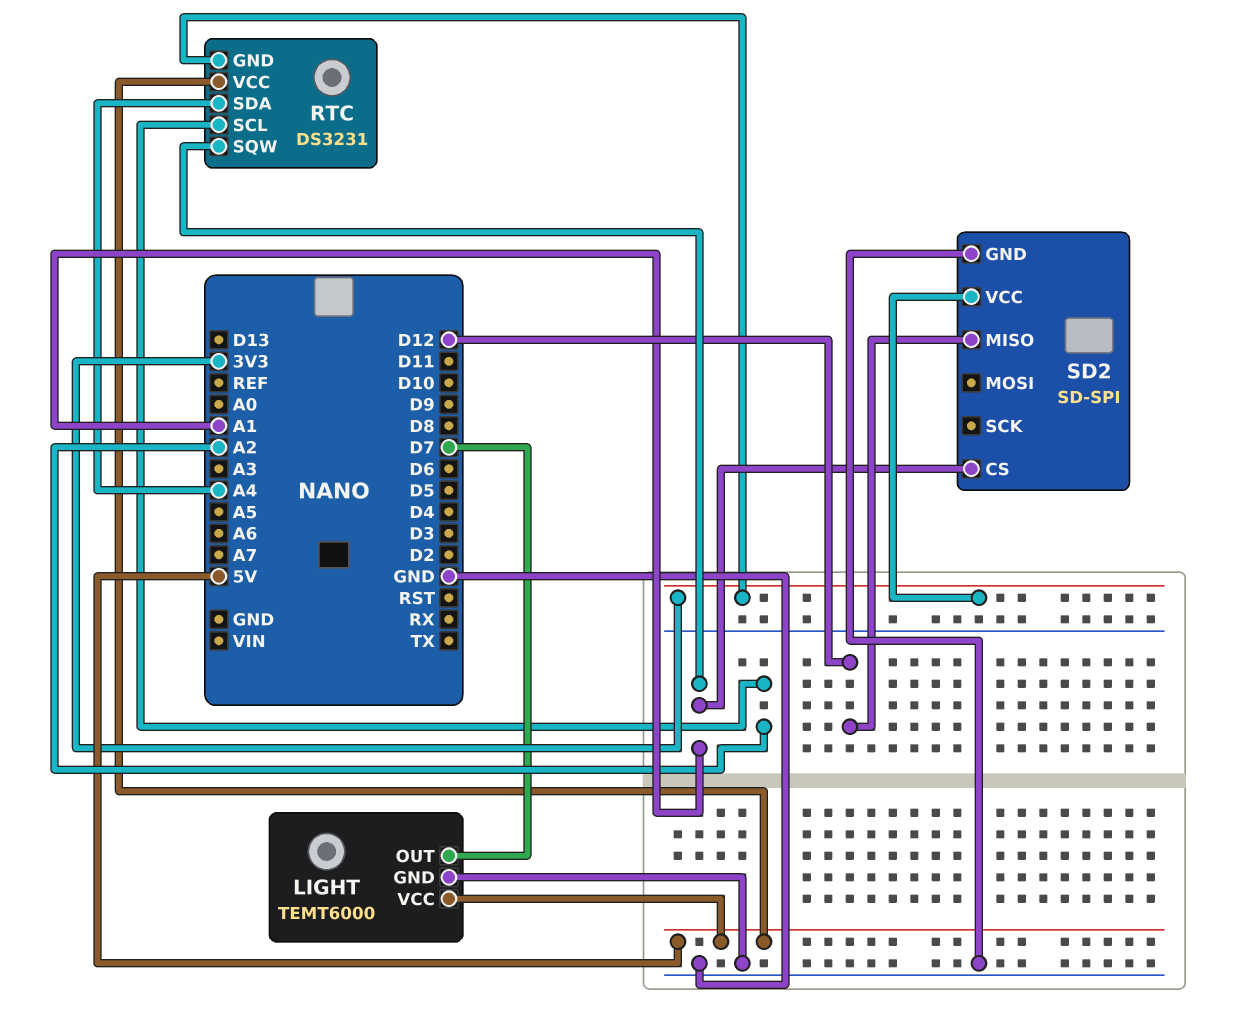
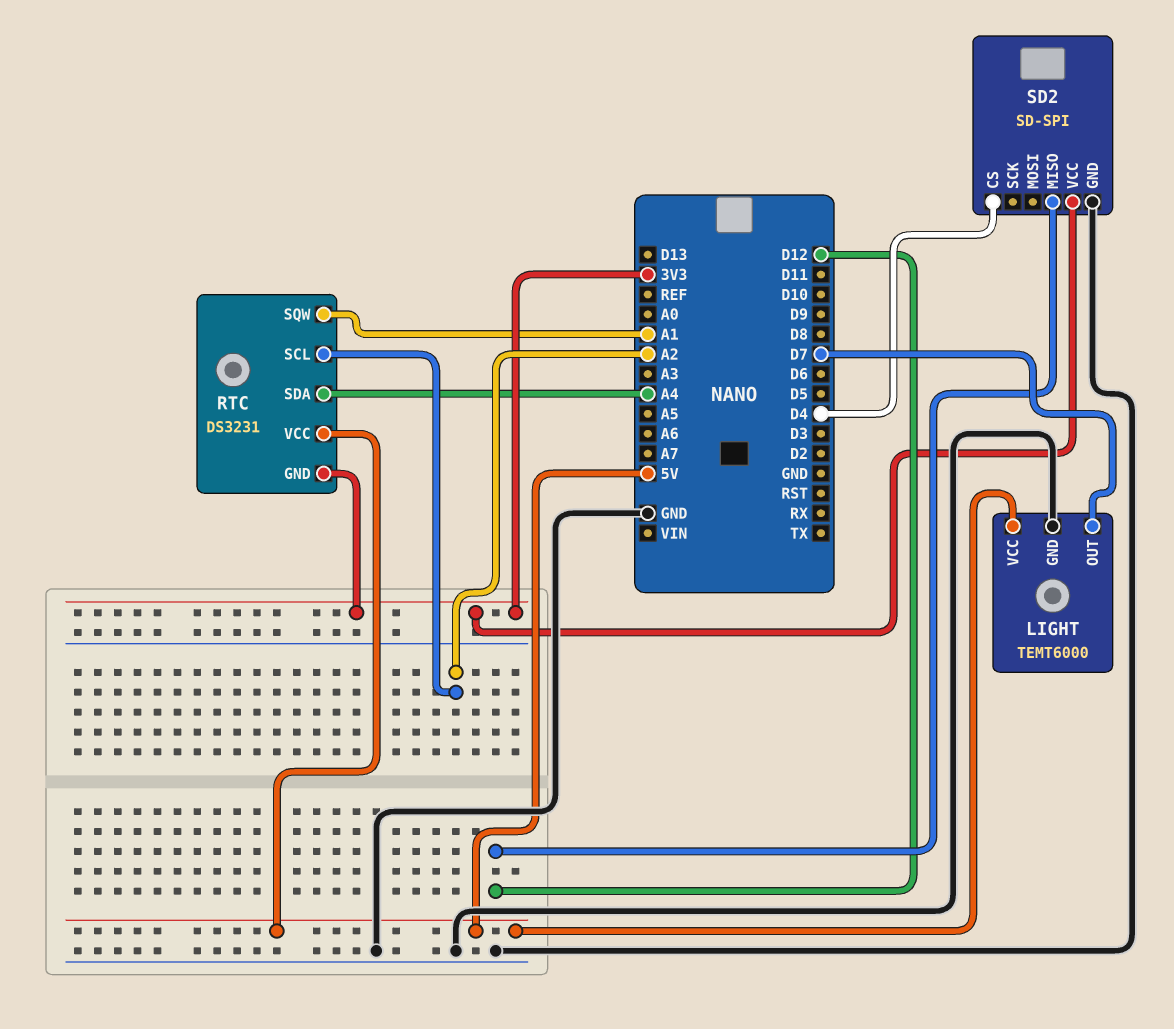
SD2 pin CS: A1 -> D4

